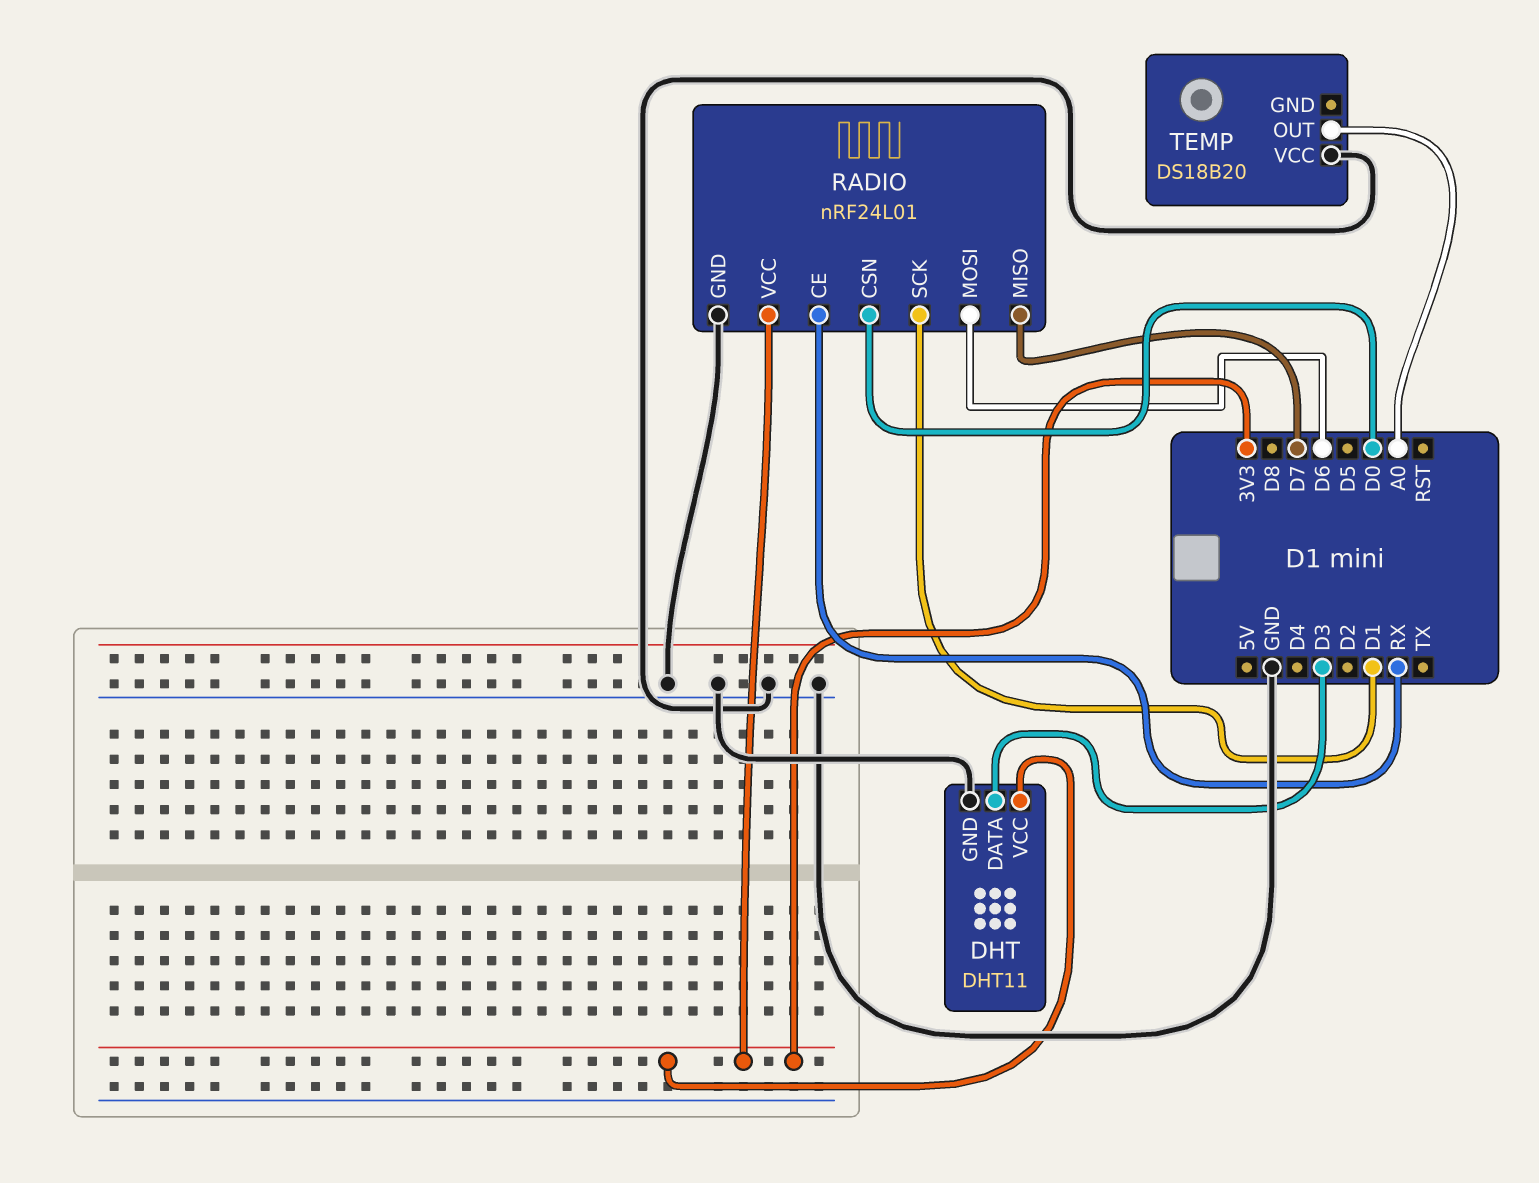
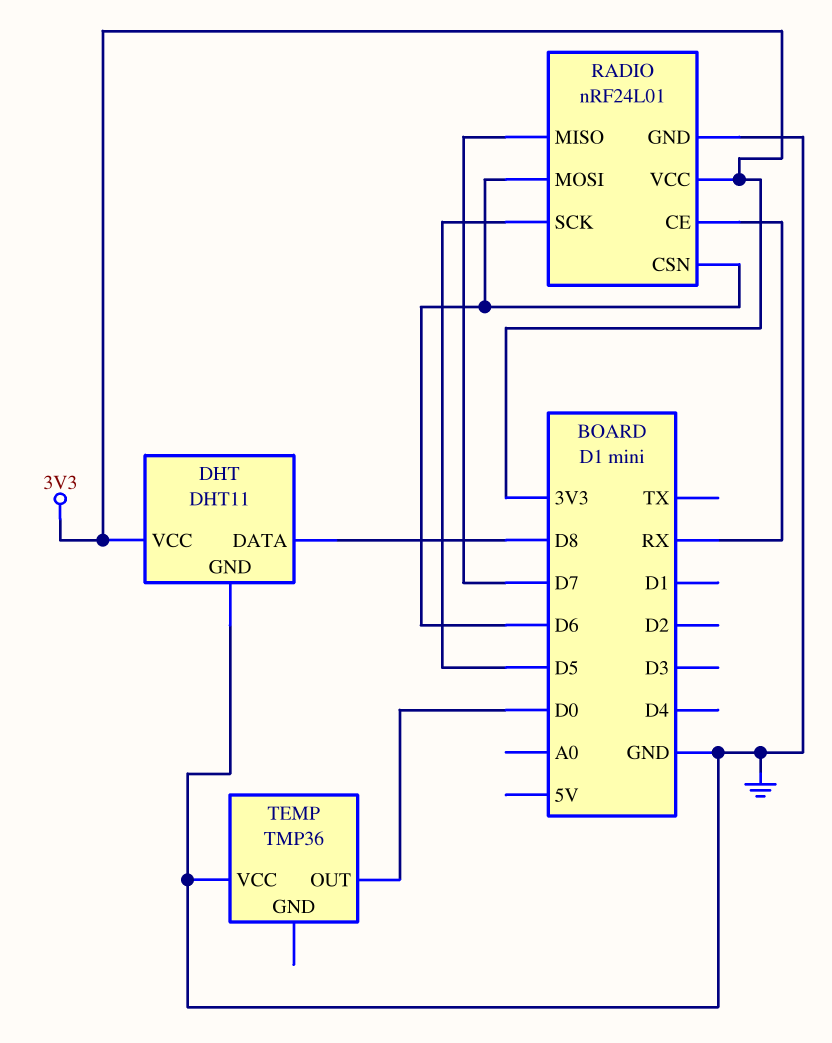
DHT pin DATA: D3 -> D8
RADIO pin CSN: D0 -> D6
RADIO pin SCK: D1 -> D5
TEMP: DS18B20 -> TMP36
TEMP pin OUT: A0 -> D0

